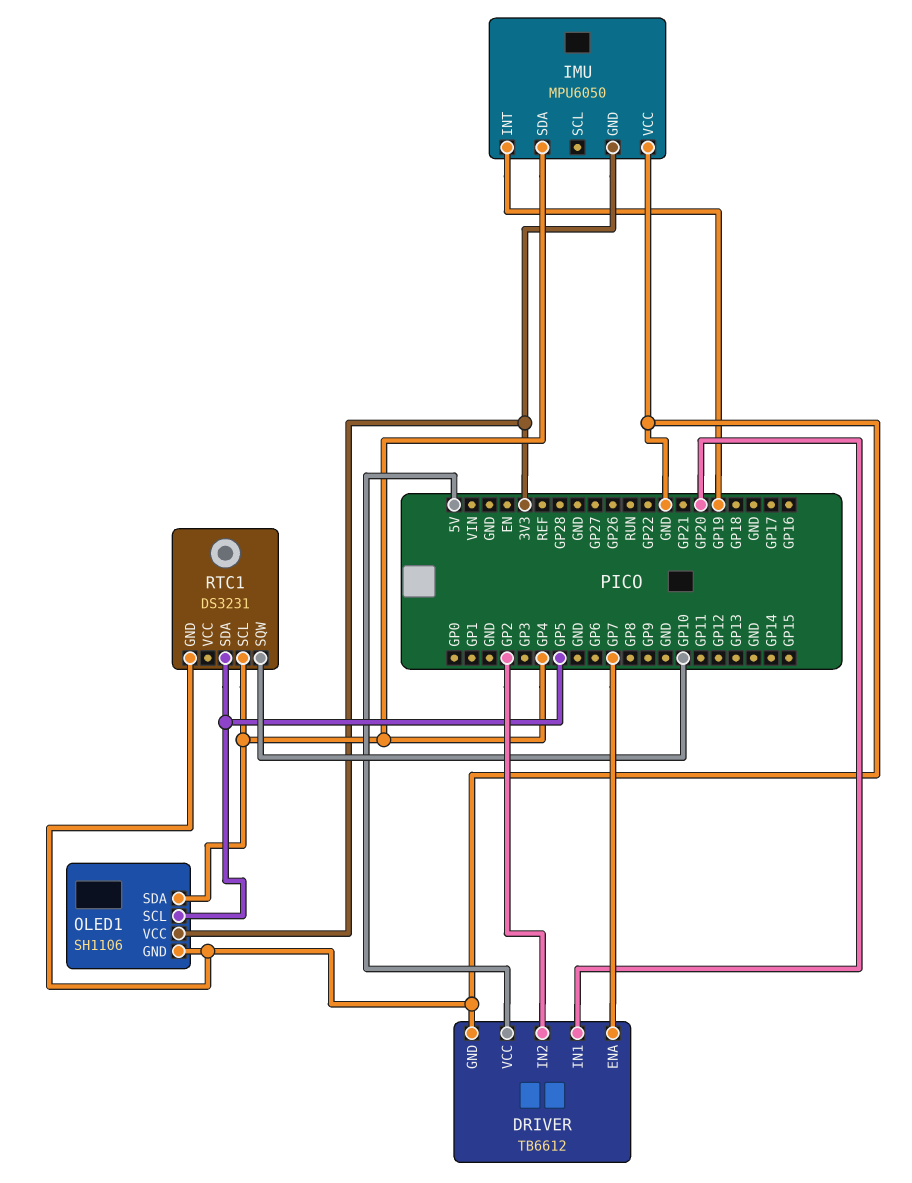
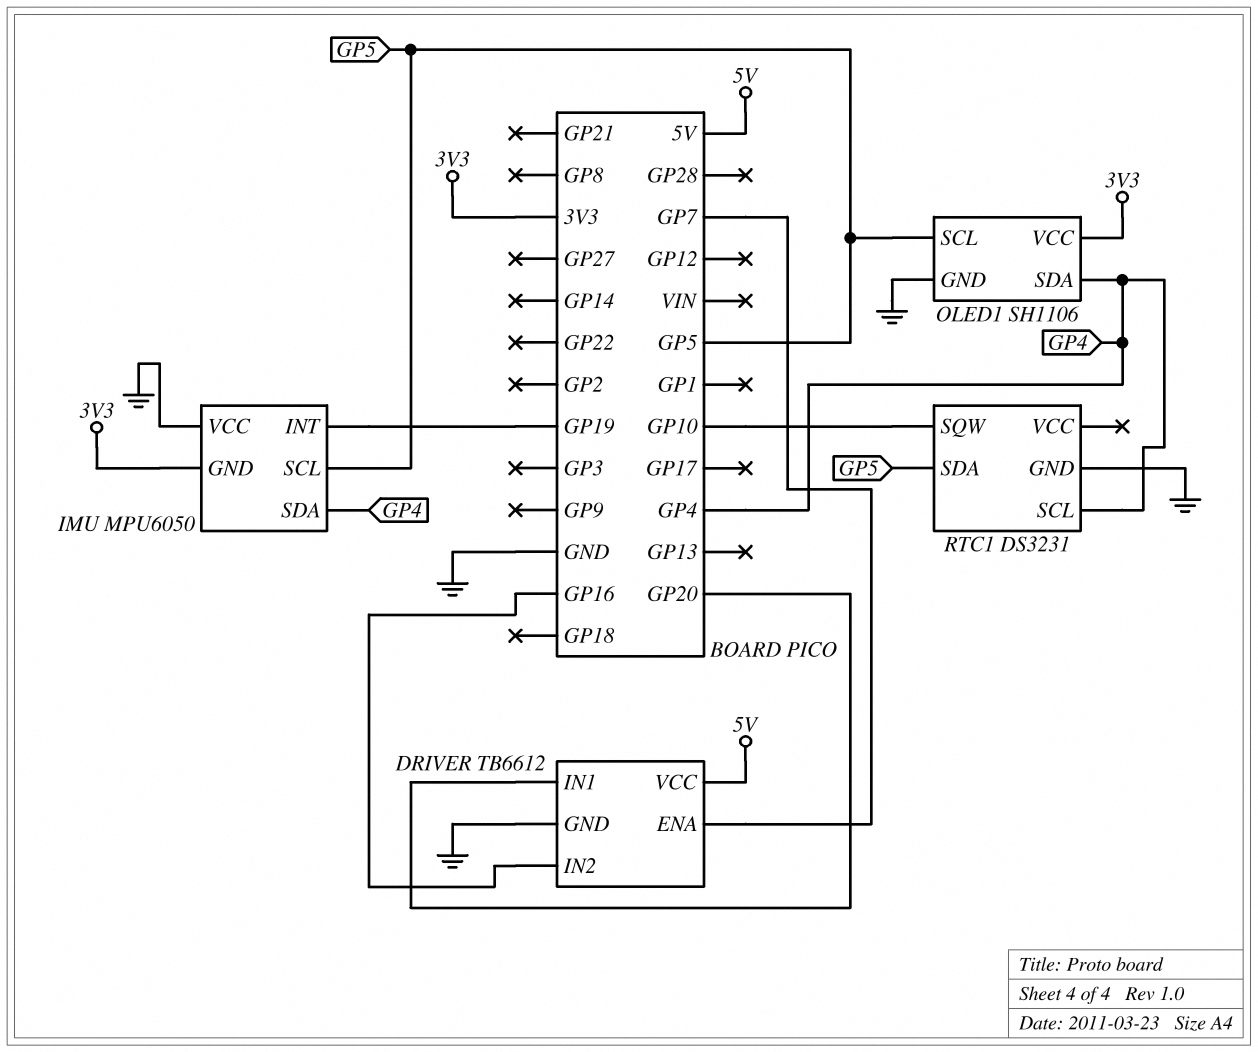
DRIVER pin IN2: GP2 -> GP16
IMU pin SCL: none -> GP5

